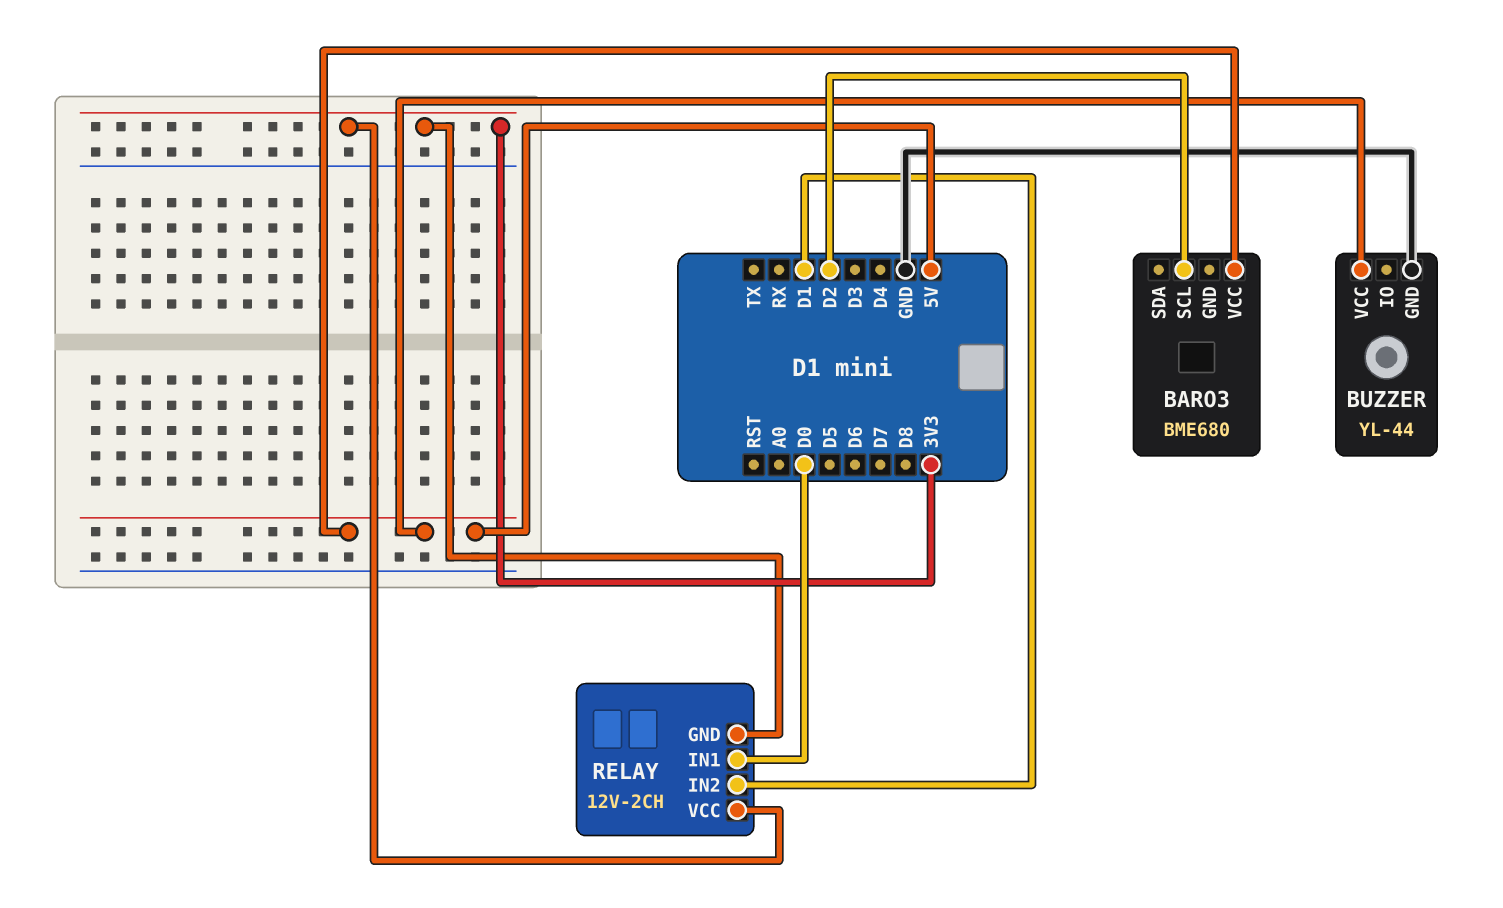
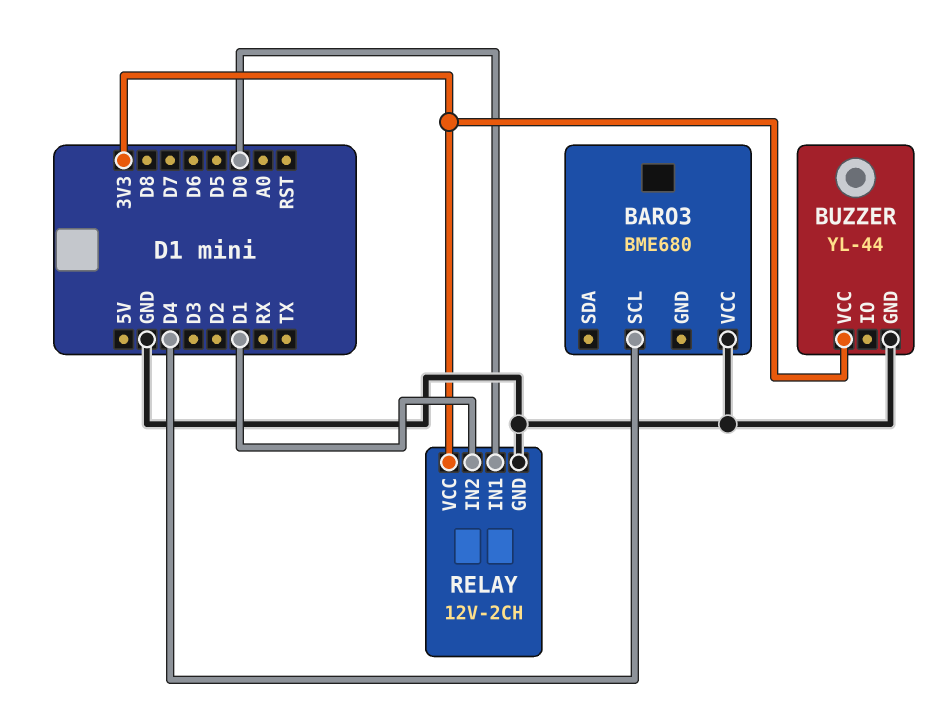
BARO3 pin SCL: D2 -> D4
BARO3 pin VCC: 5V -> GND
BUZZER pin VCC: 5V -> 3V3
RELAY pin GND: 3V3 -> GND

